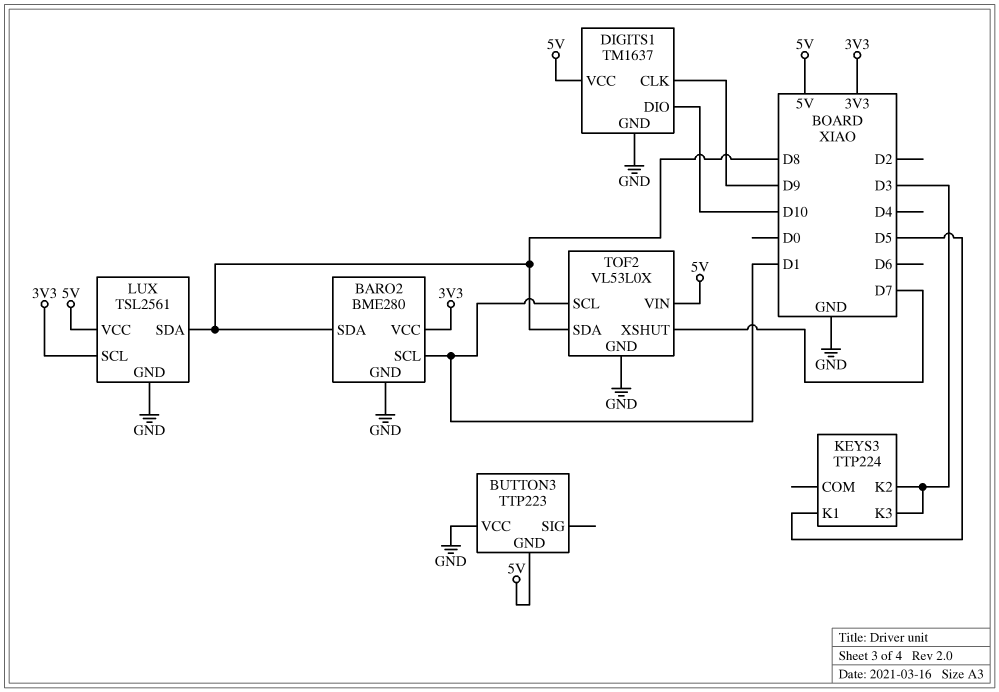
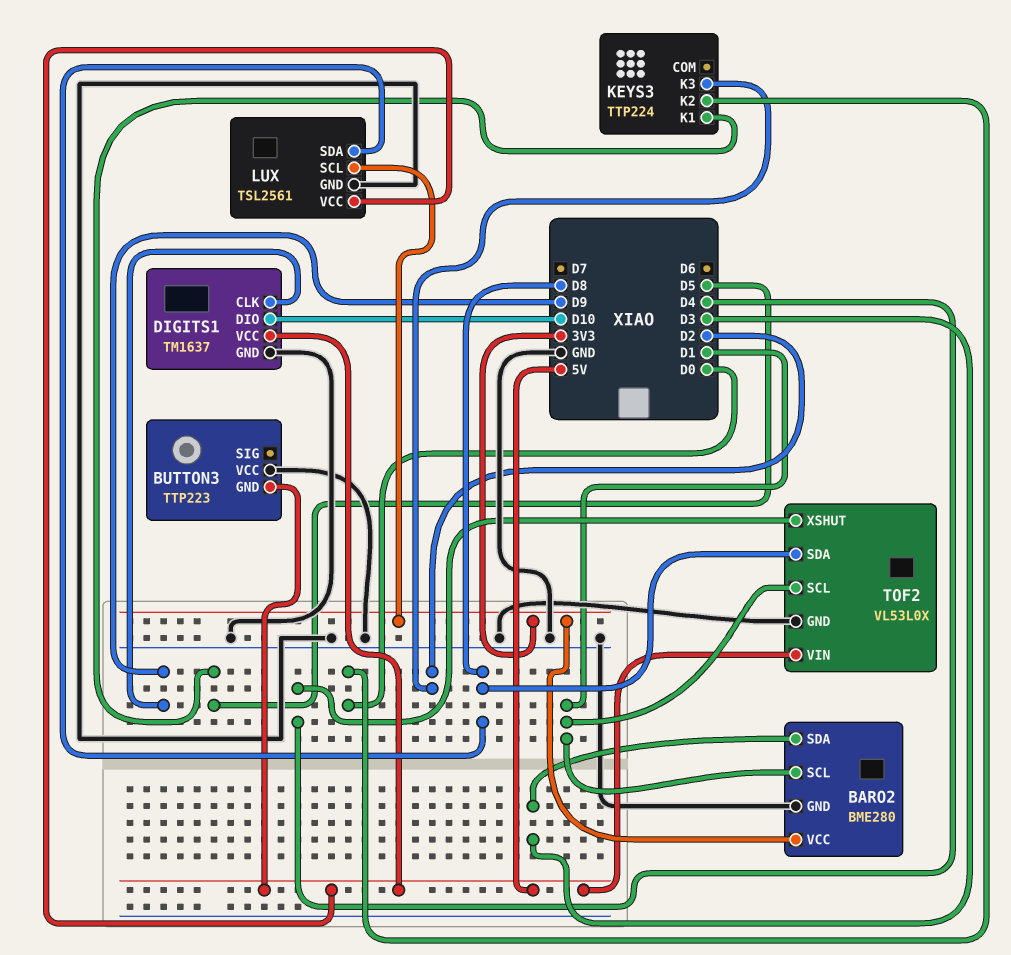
BARO2 pin SDA: D8 -> D3
KEYS3 pin K2: D3 -> D0
KEYS3 pin K3: D3 -> D2
TOF2 pin XSHUT: D7 -> D4

